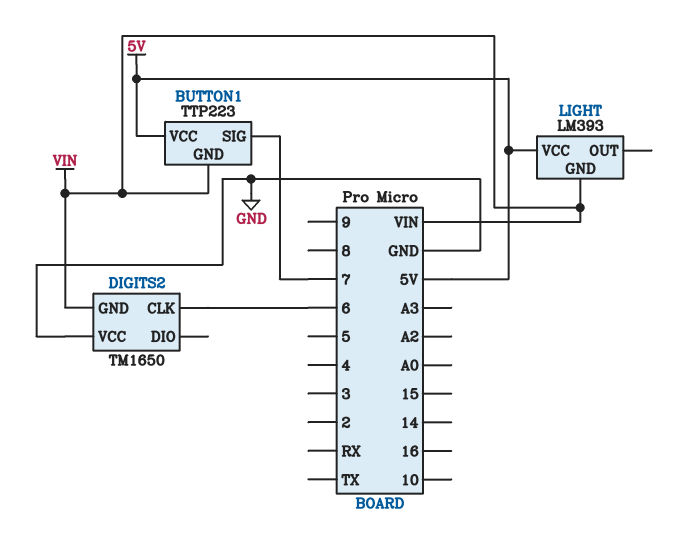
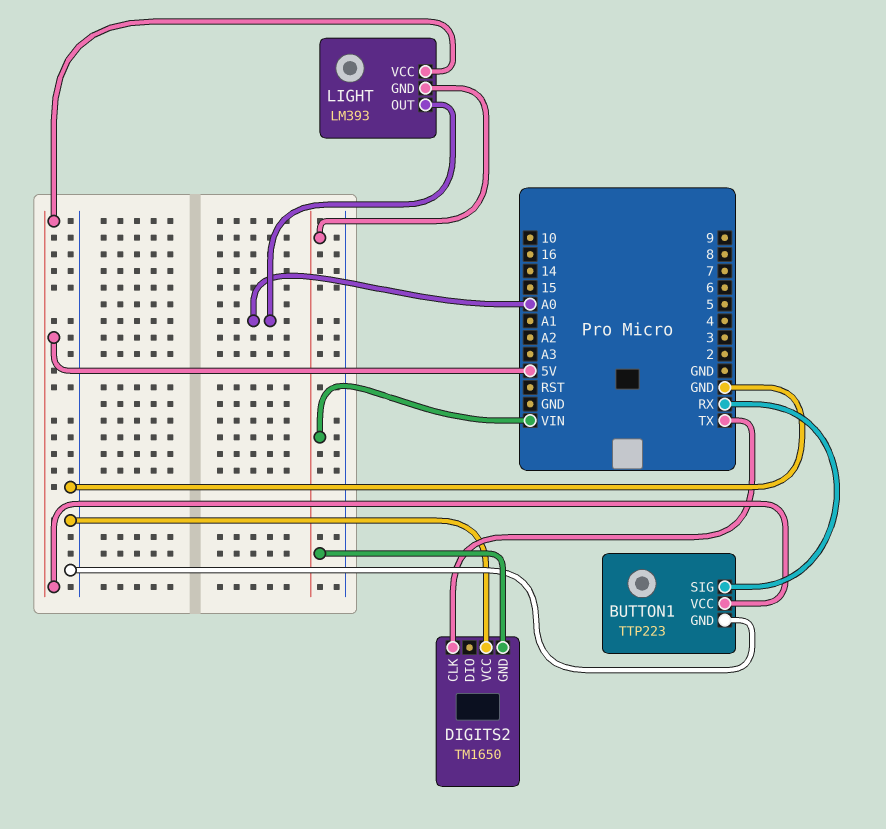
BUTTON1 pin GND: VIN -> GND
BUTTON1 pin SIG: 7 -> RX
DIGITS2 pin CLK: 6 -> TX
LIGHT pin OUT: none -> A0

